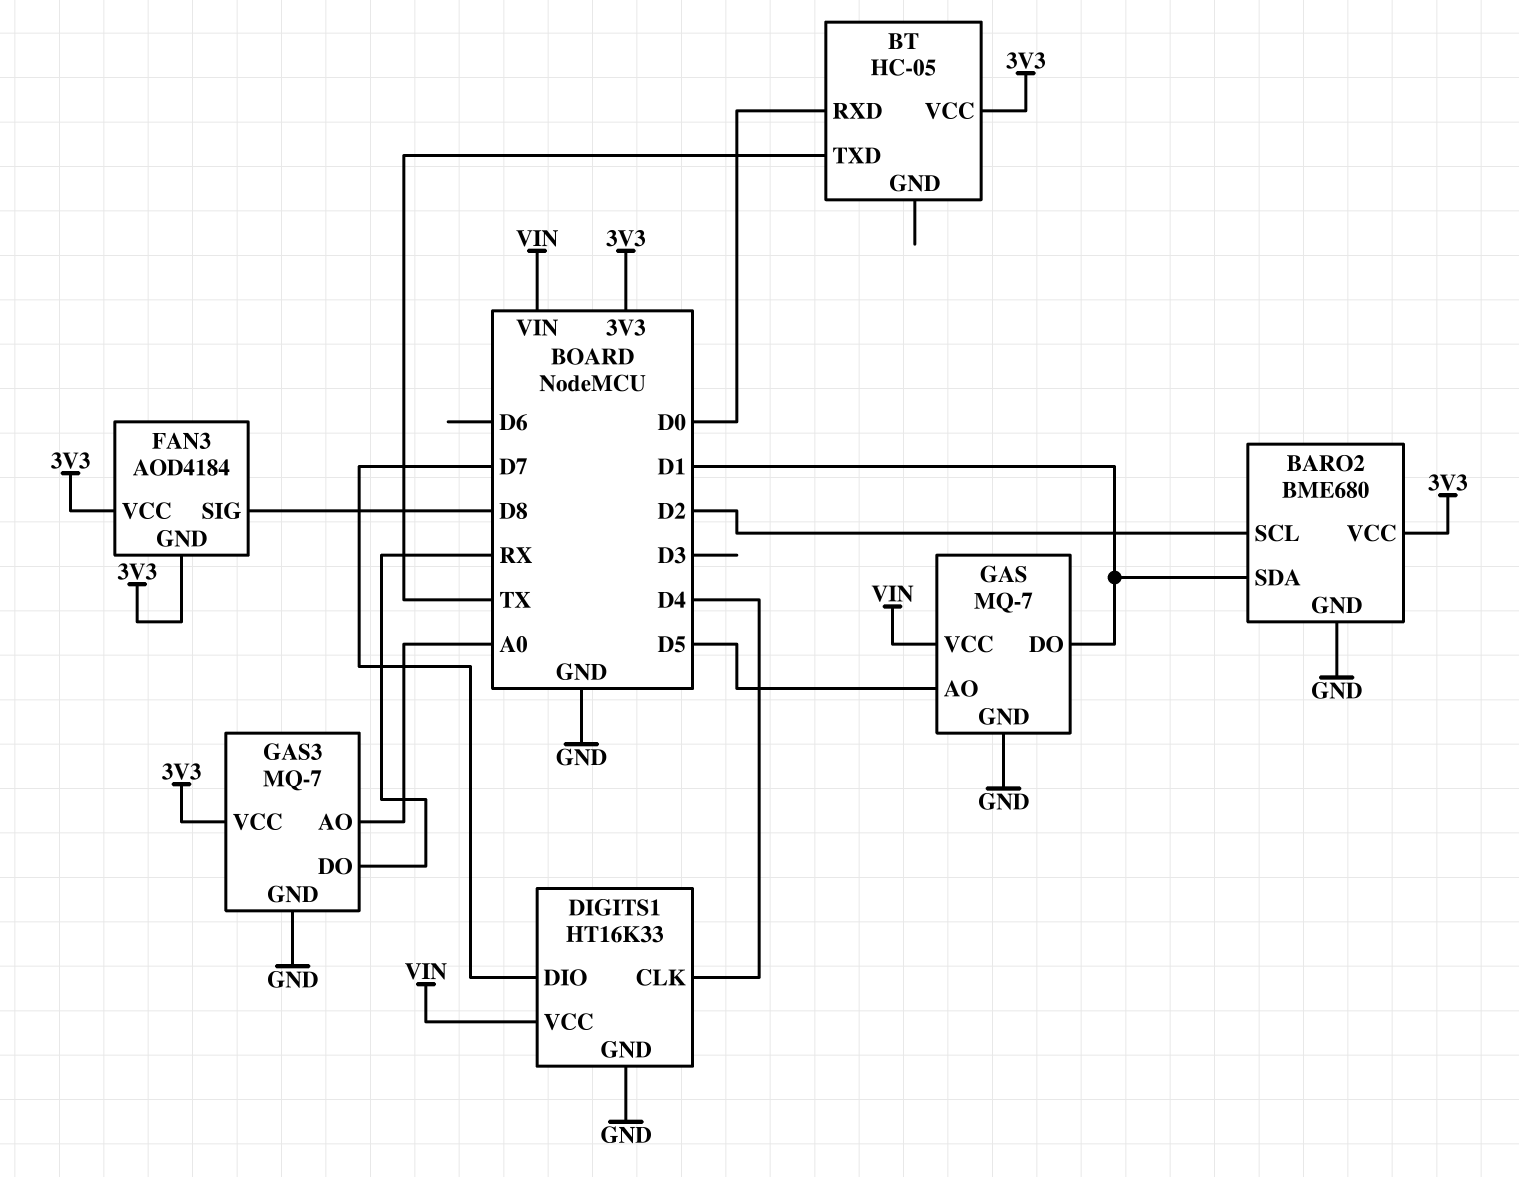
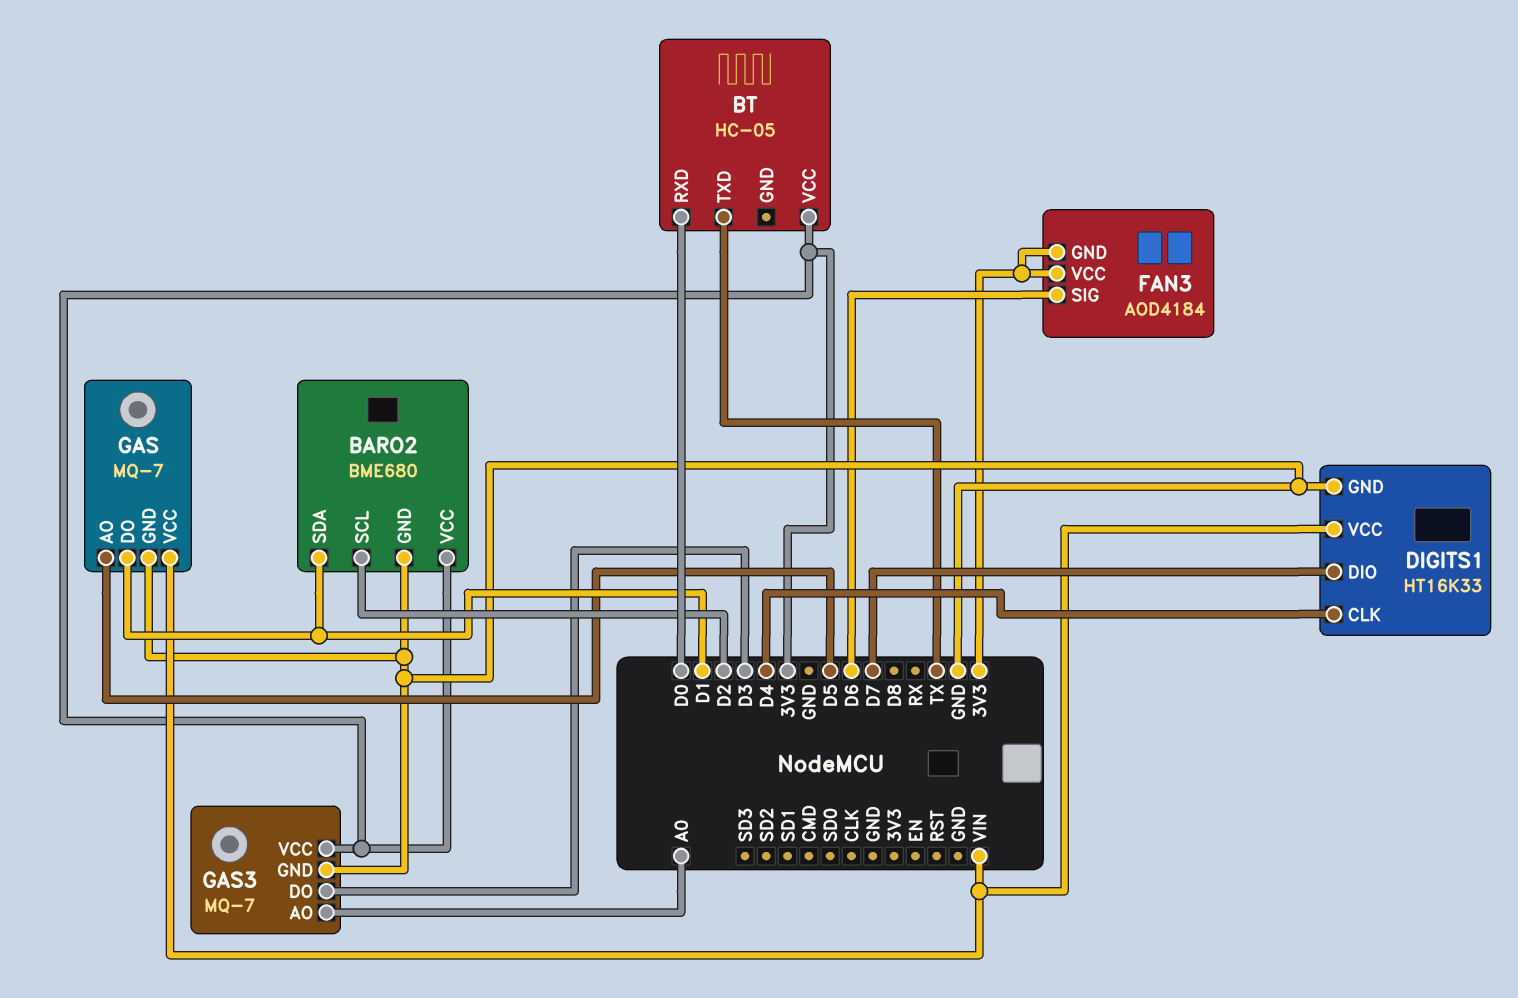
FAN3 pin SIG: D8 -> D6
GAS3 pin DO: RX -> D3

